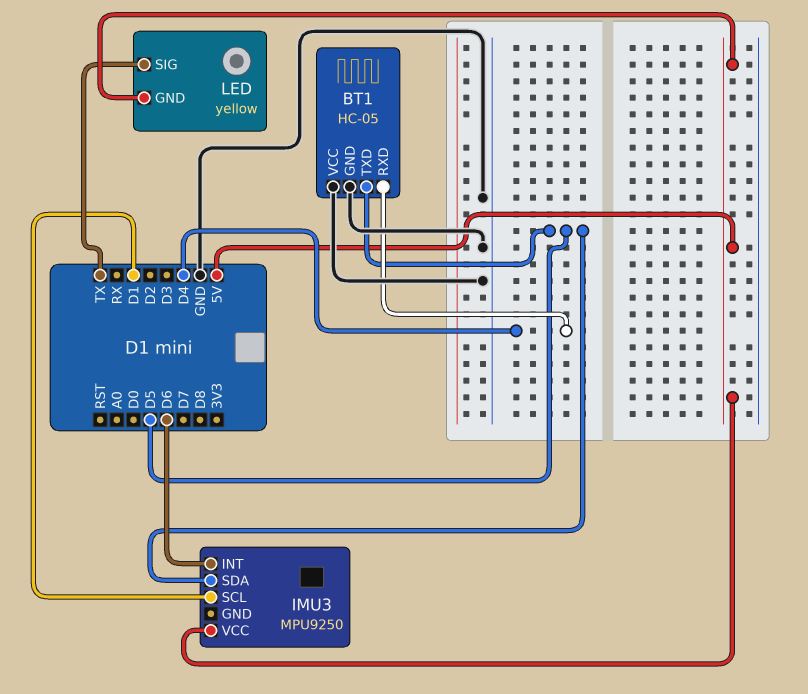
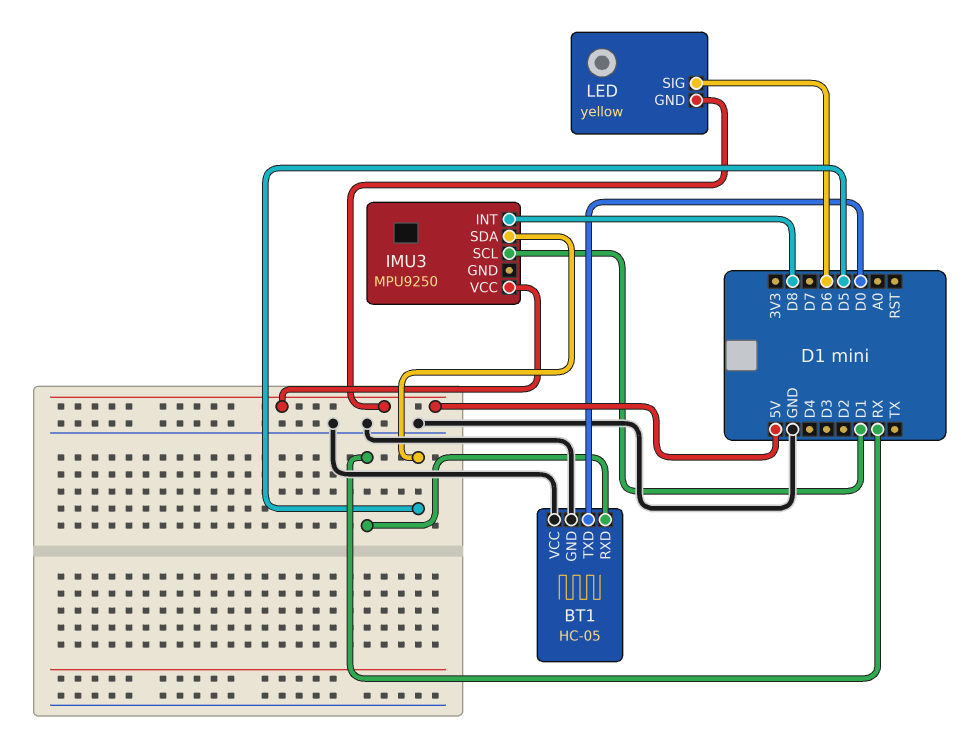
BT1 pin RXD: D4 -> RX
BT1 pin TXD: D5 -> D0
IMU3 pin INT: D6 -> D8
LED pin SIG: TX -> D6

